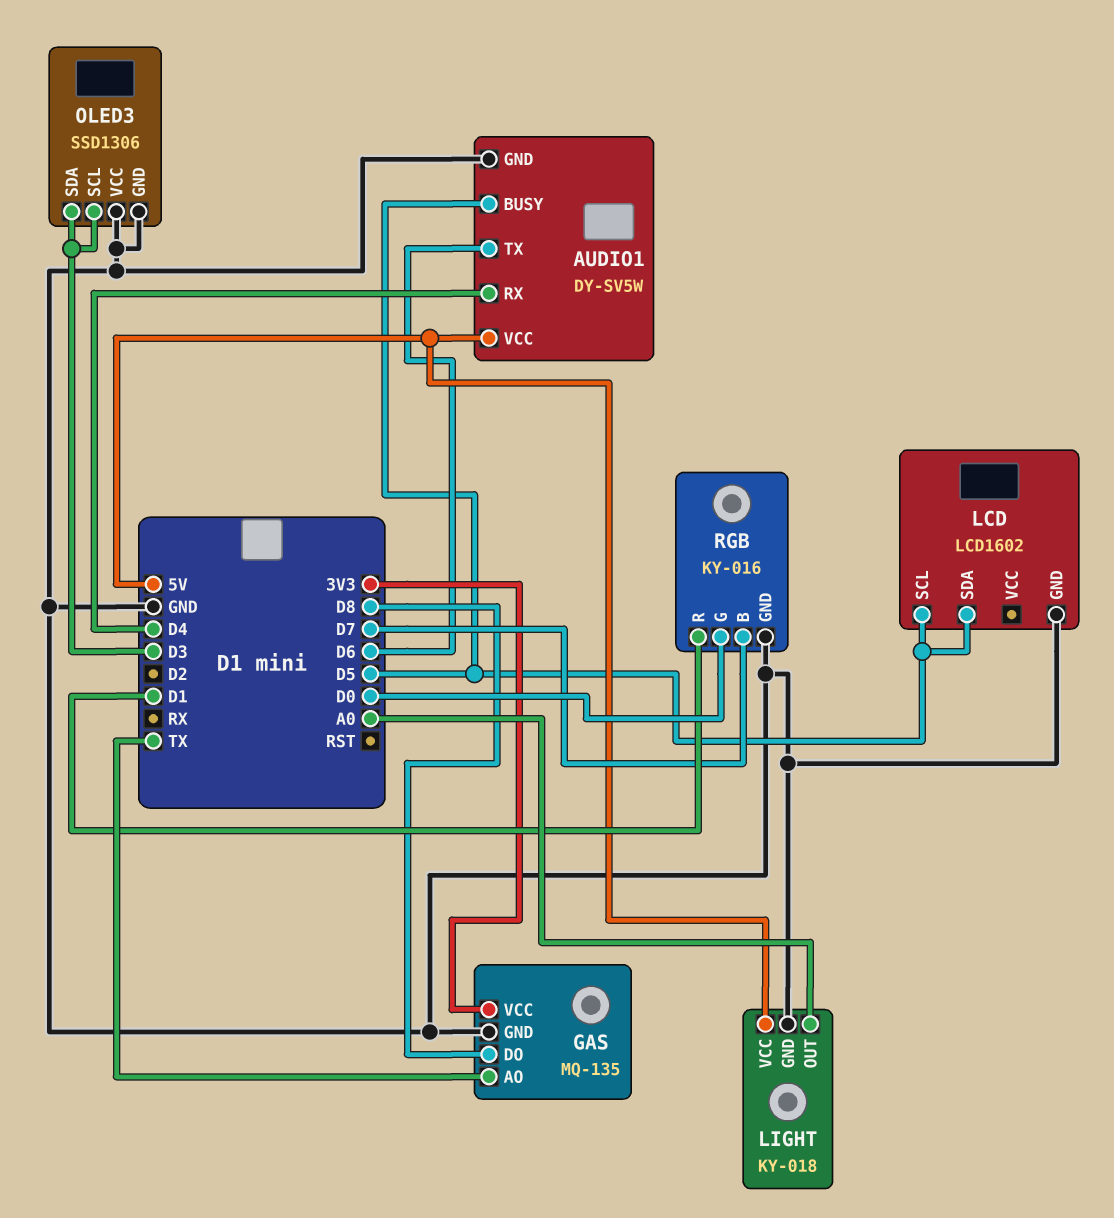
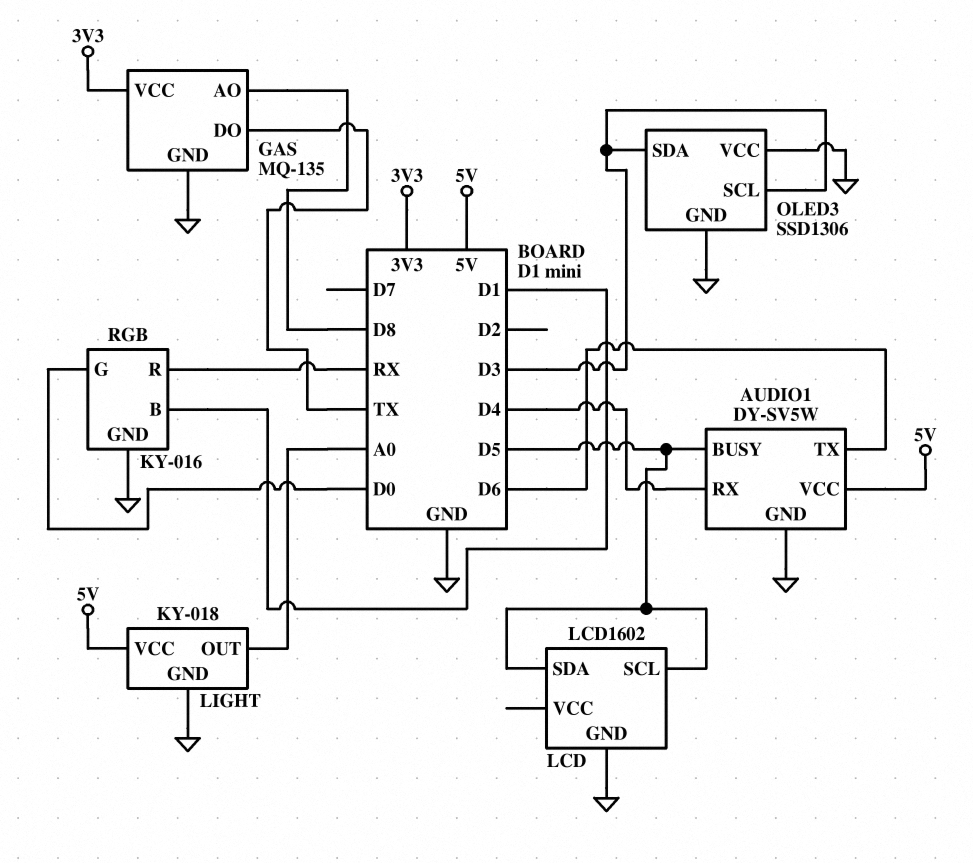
GAS pin AO: TX -> D8
GAS pin DO: D8 -> TX
RGB pin B: D7 -> D1
RGB pin R: D1 -> RX

